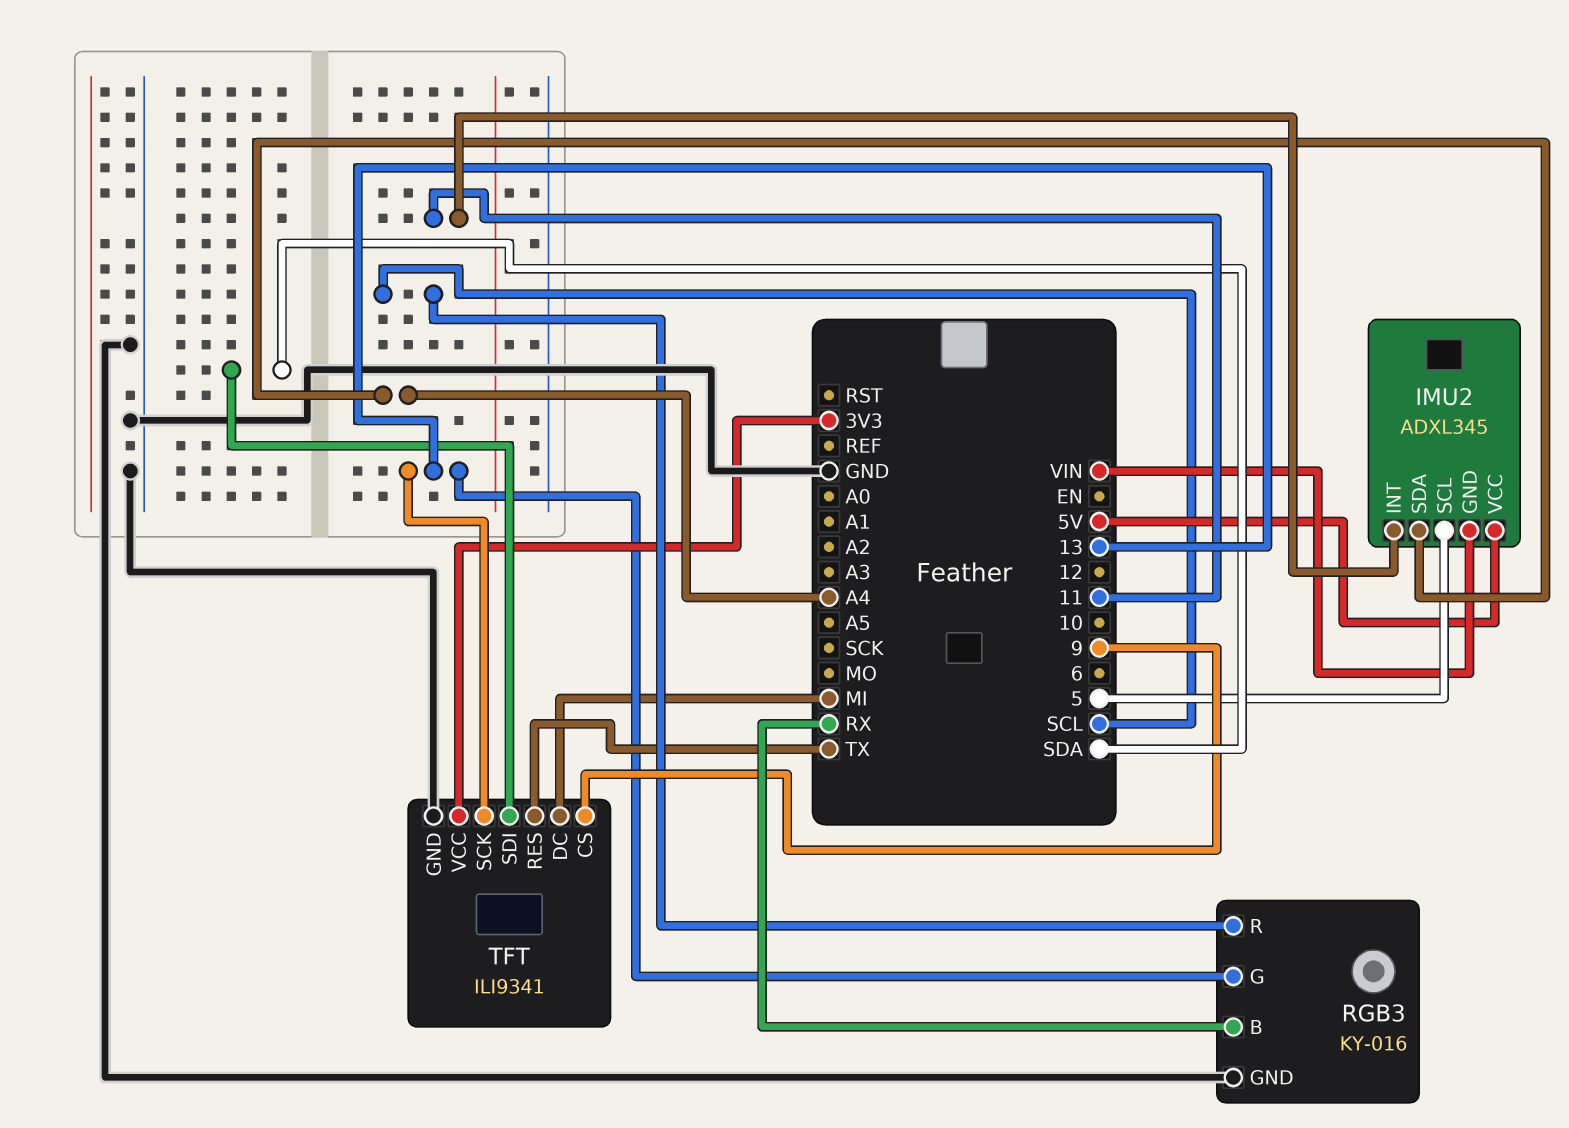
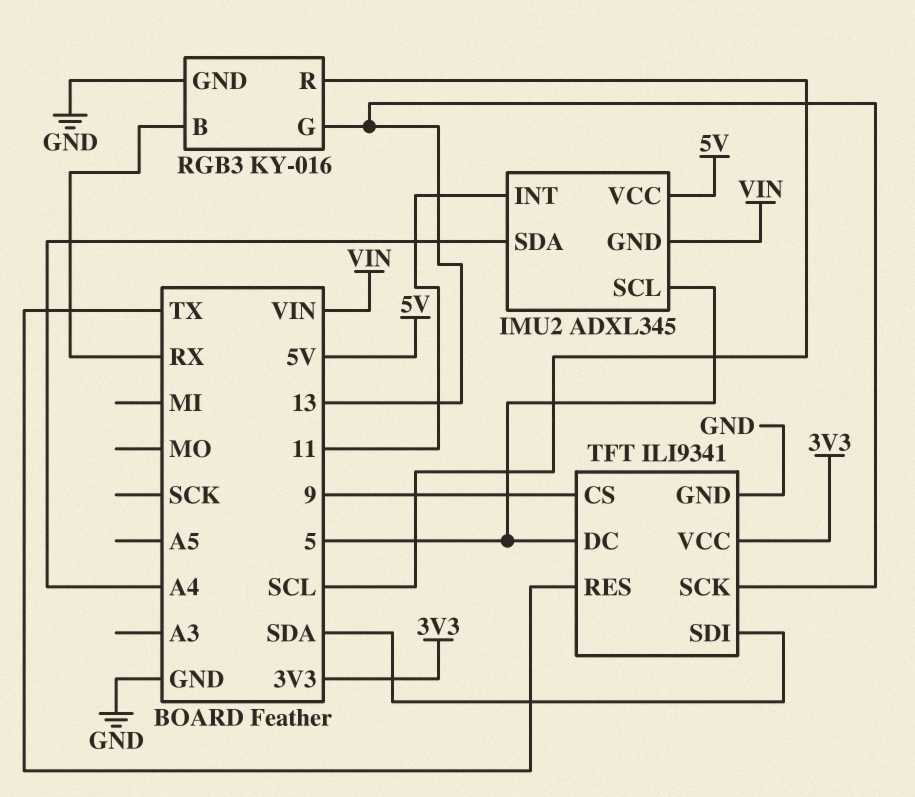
TFT pin DC: MI -> 5

